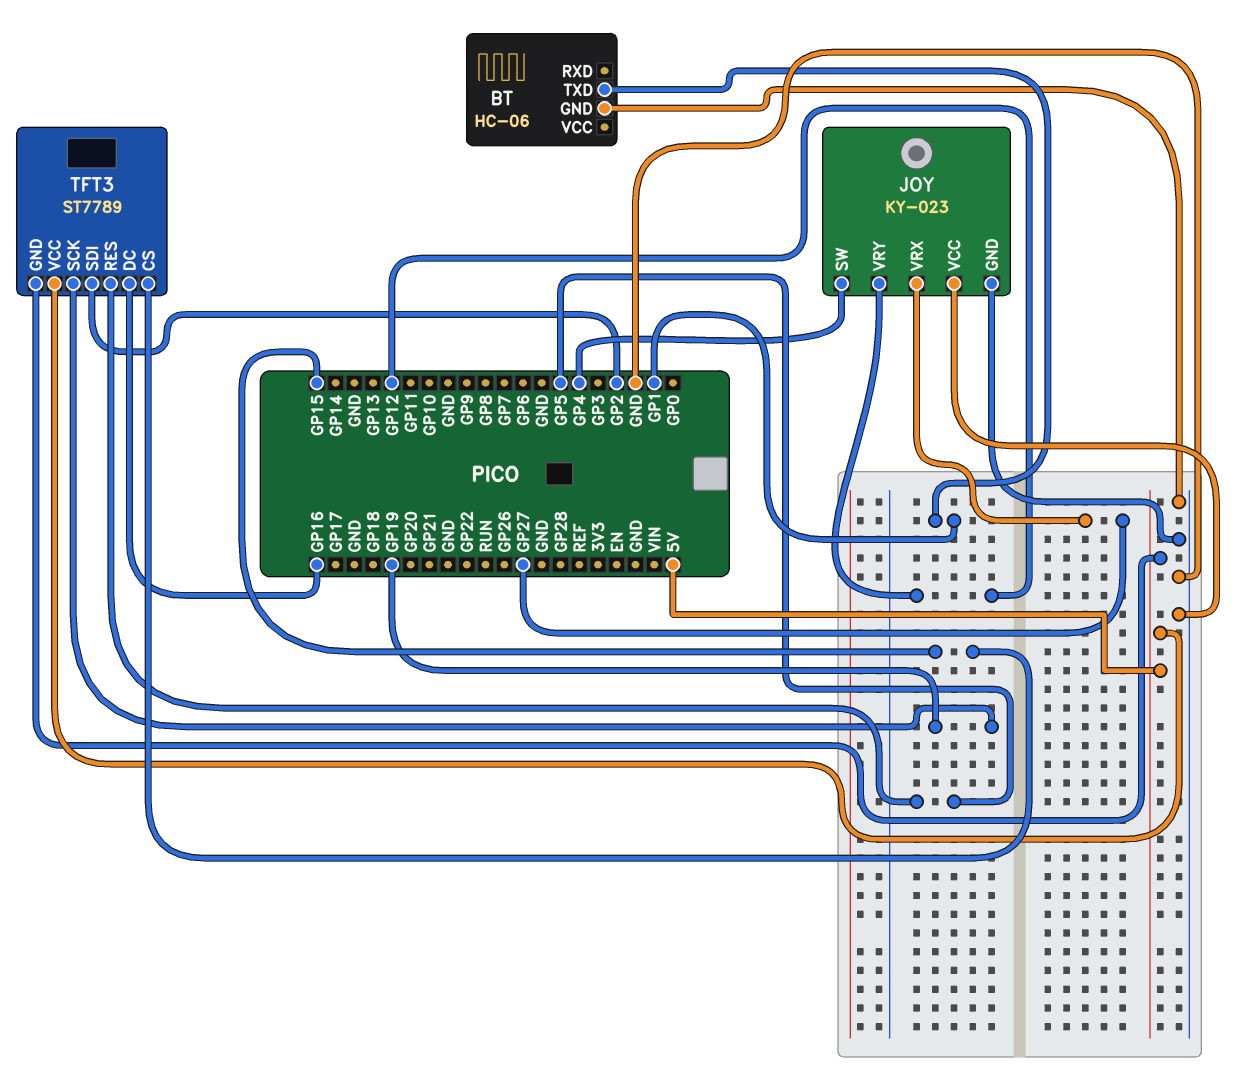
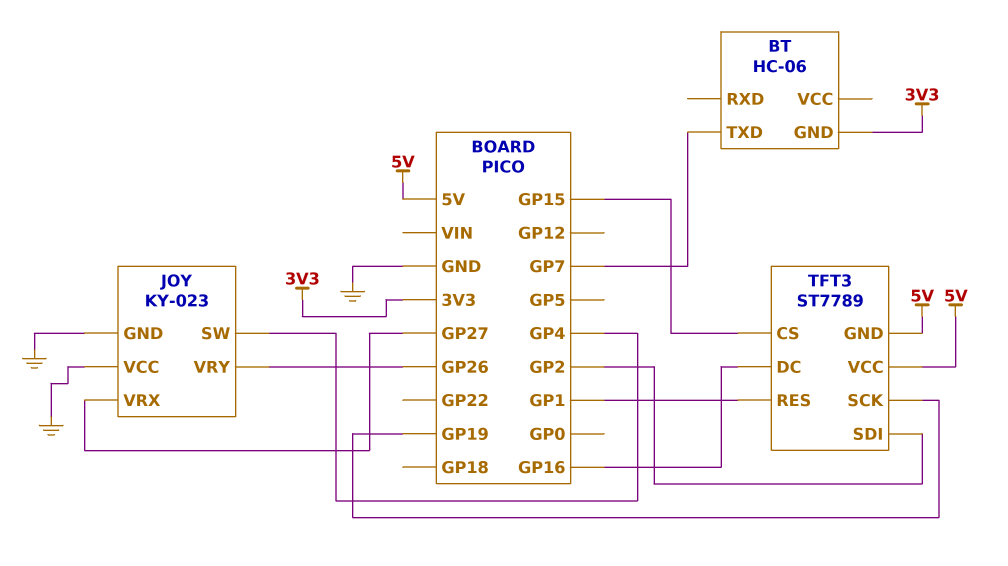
BT pin GND: GND -> 3V3
BT pin TXD: GP1 -> GP7
JOY pin VRY: GP12 -> GP26
TFT3 pin RES: GP5 -> GP1

